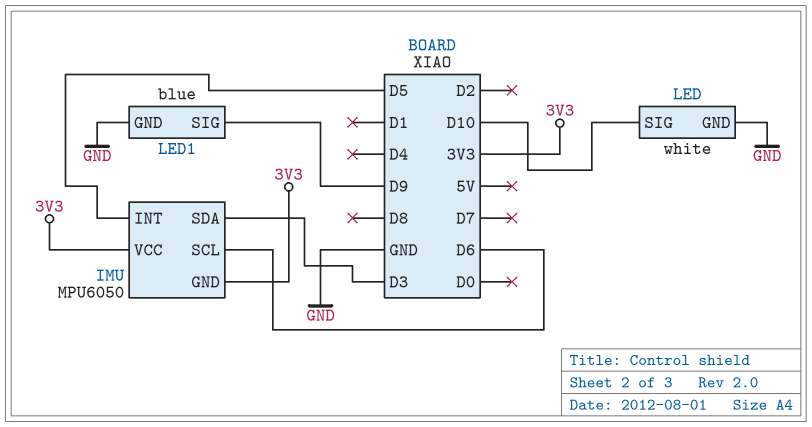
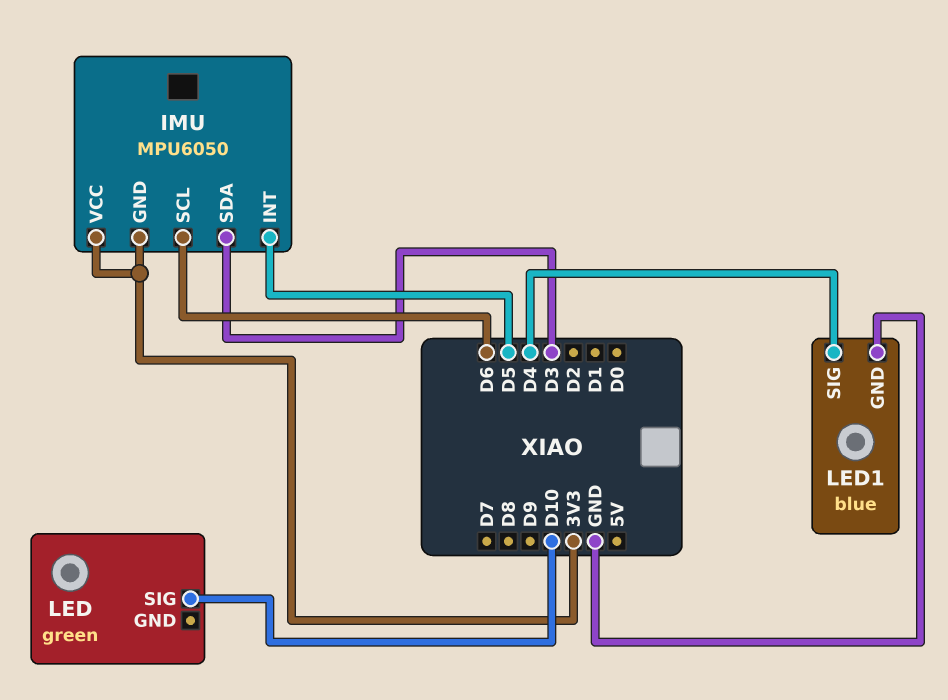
LED: white -> green
LED pin GND: GND -> none
LED1 pin SIG: D9 -> D4

